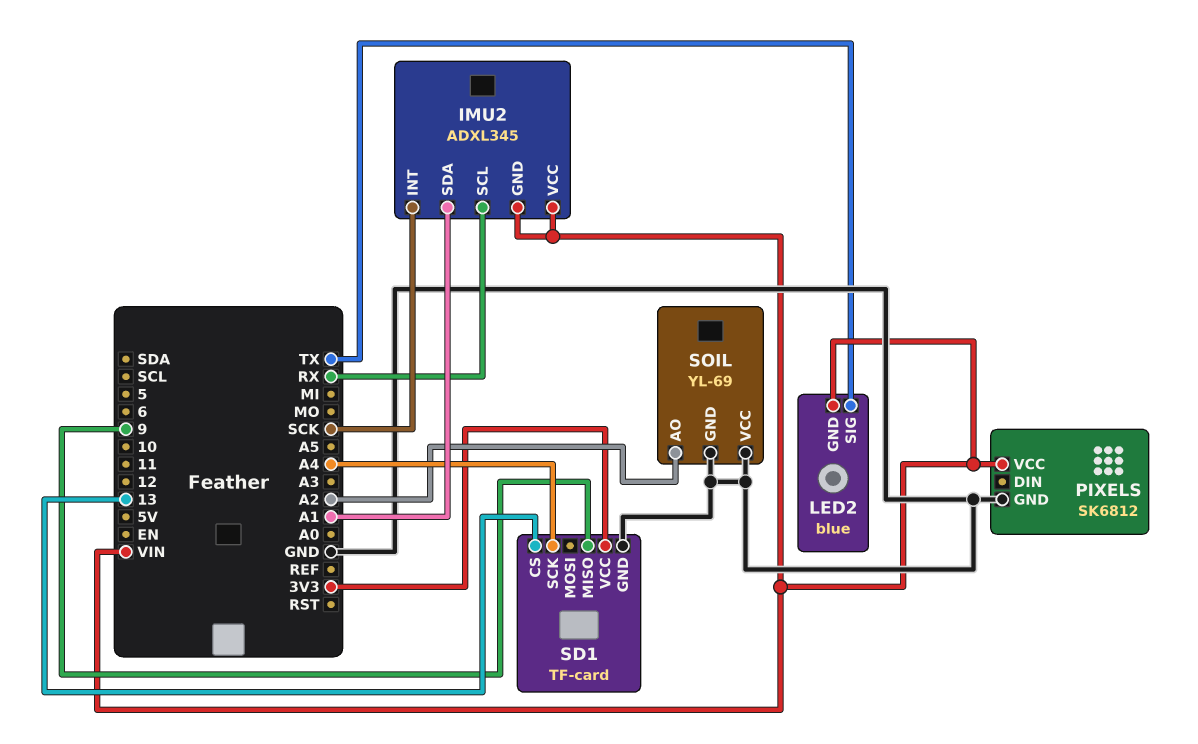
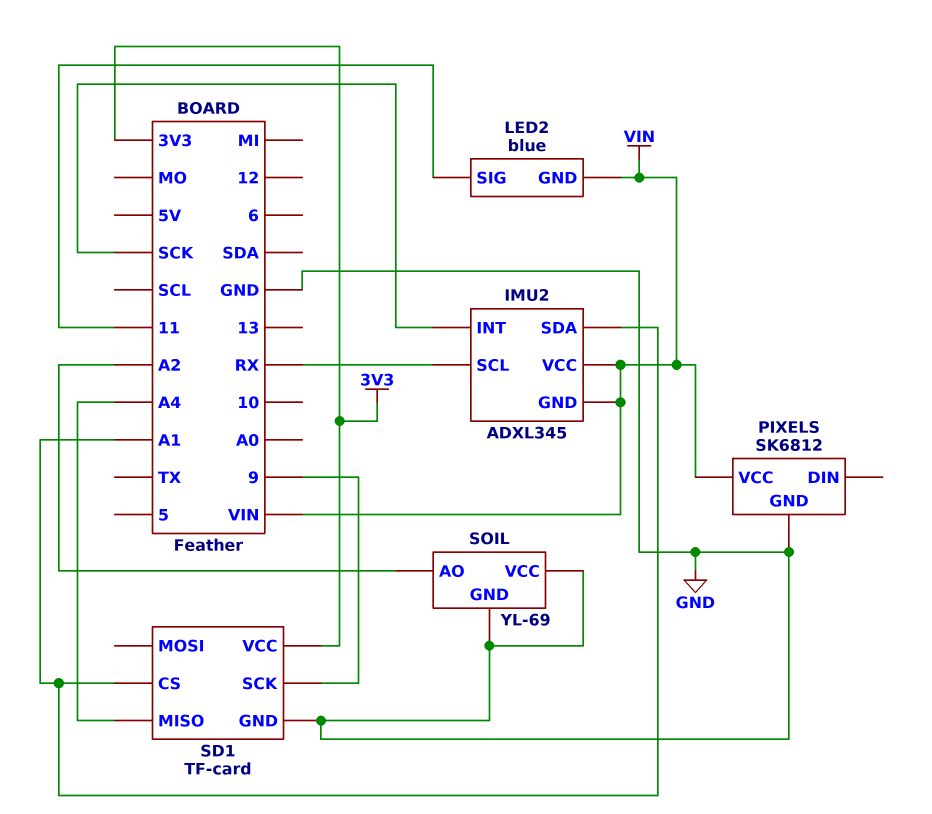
LED2 pin SIG: TX -> 11
SD1 pin CS: 13 -> A1
SD1 pin MISO: 9 -> A4
SD1 pin SCK: A4 -> 9

